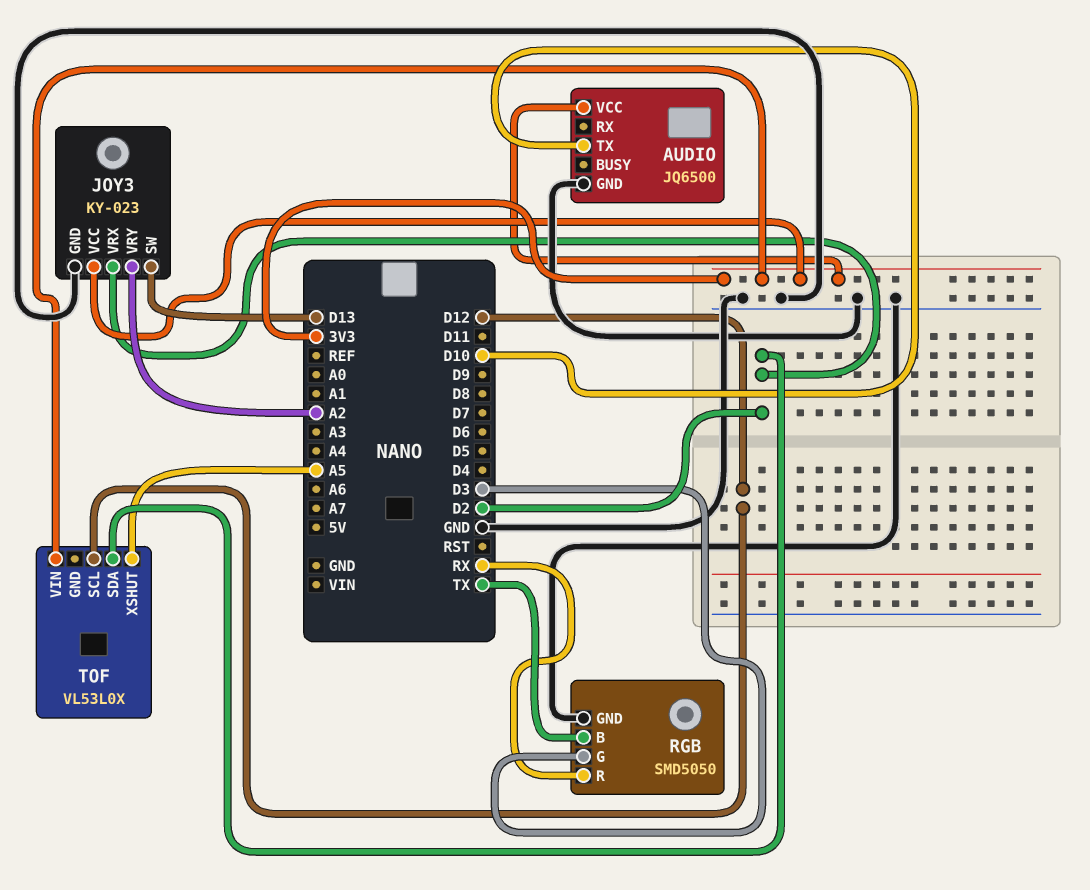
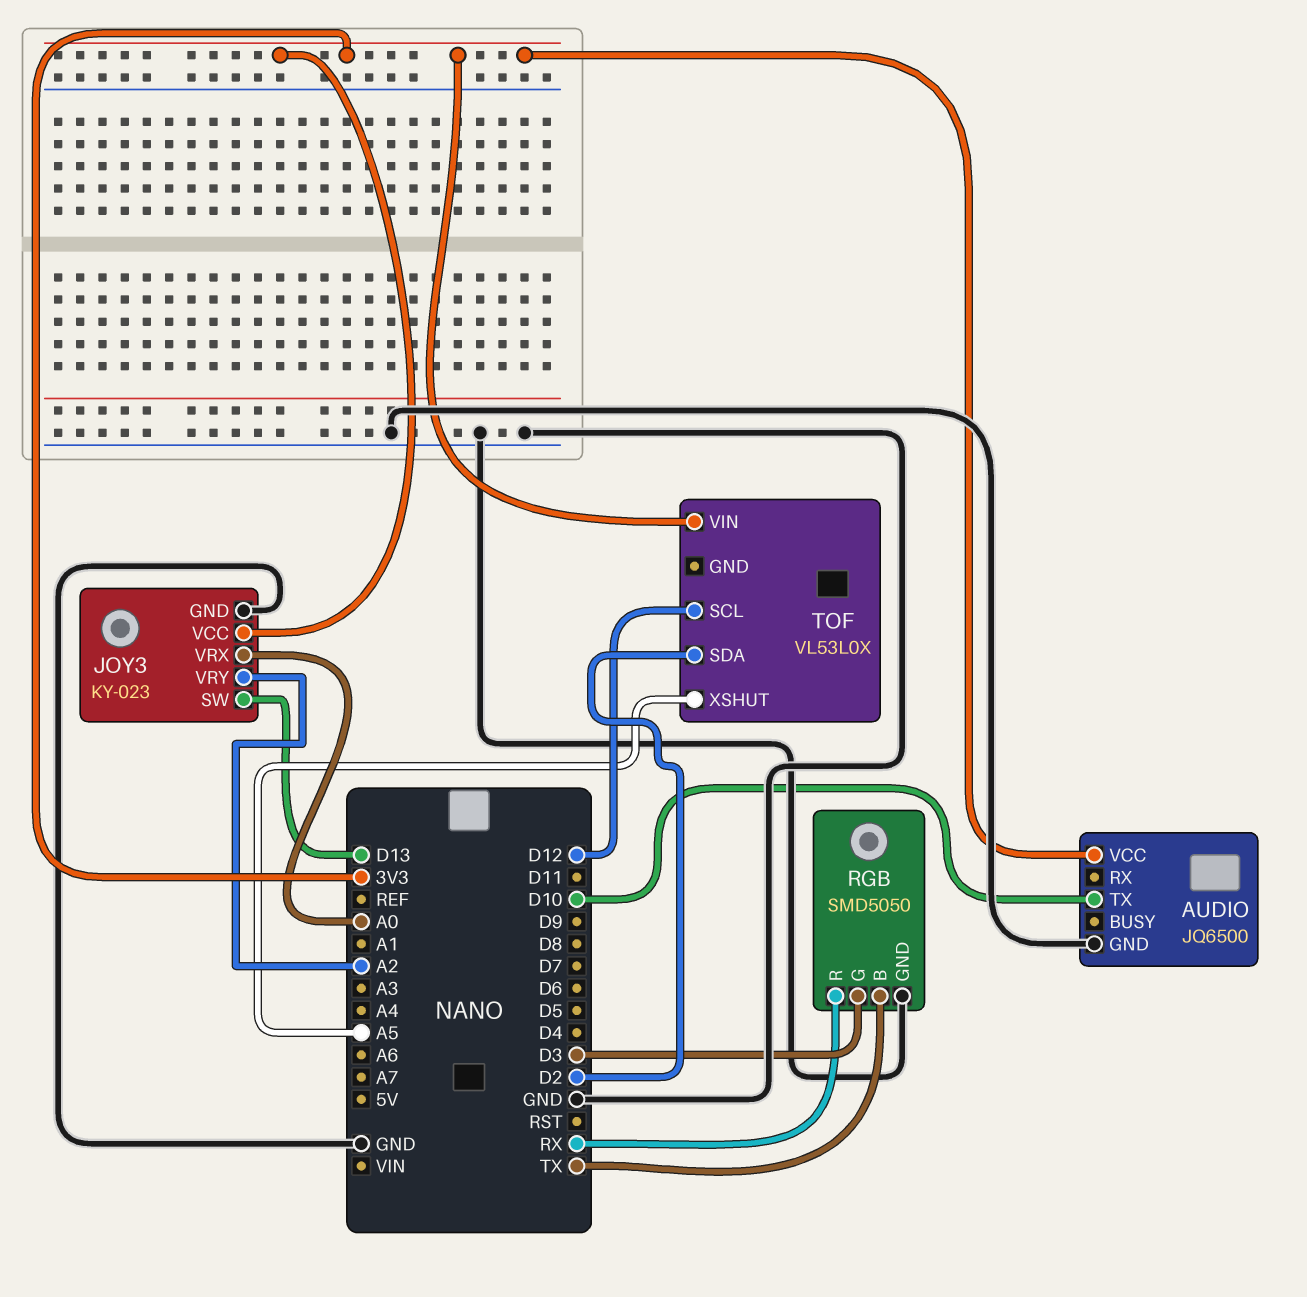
JOY3 pin VRX: D2 -> A0

